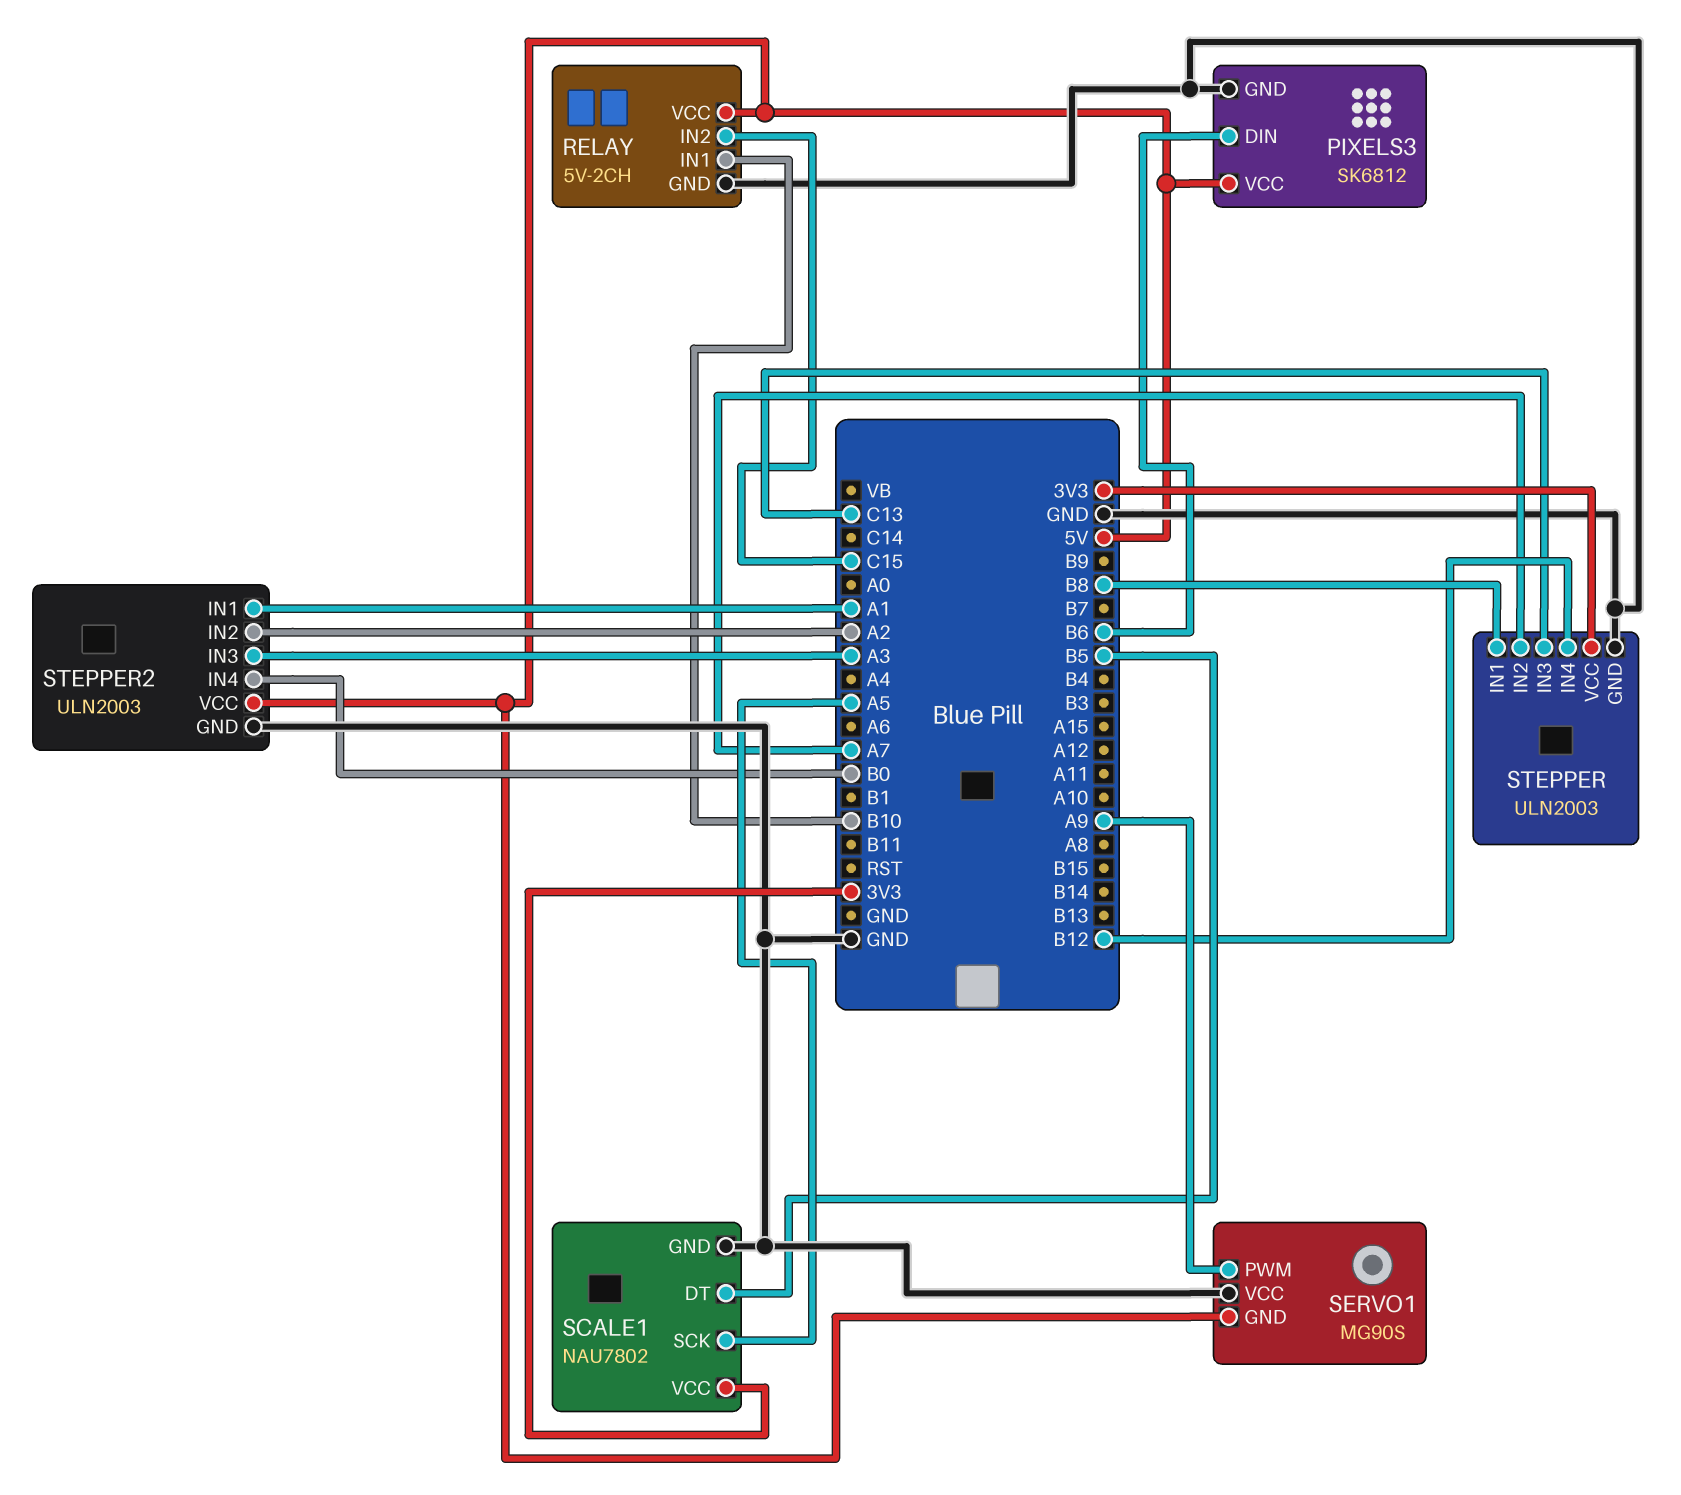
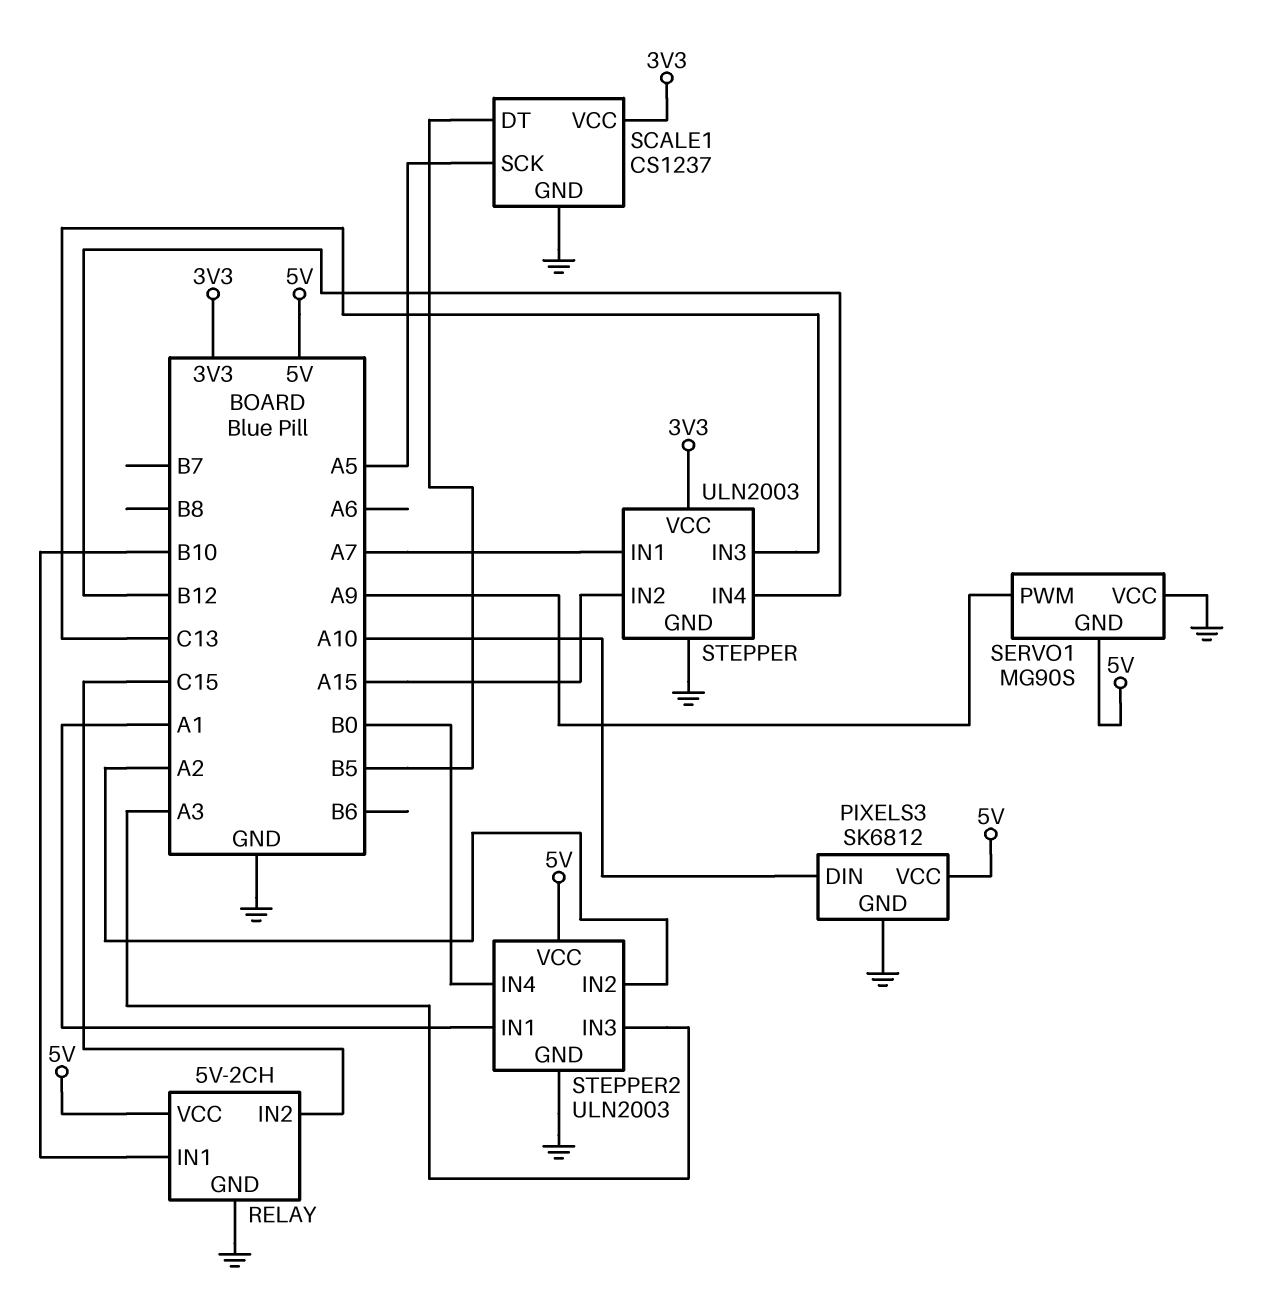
PIXELS3 pin DIN: B6 -> A10
SCALE1: NAU7802 -> CS1237
STEPPER pin IN1: B8 -> A7
STEPPER pin IN2: A7 -> A15

